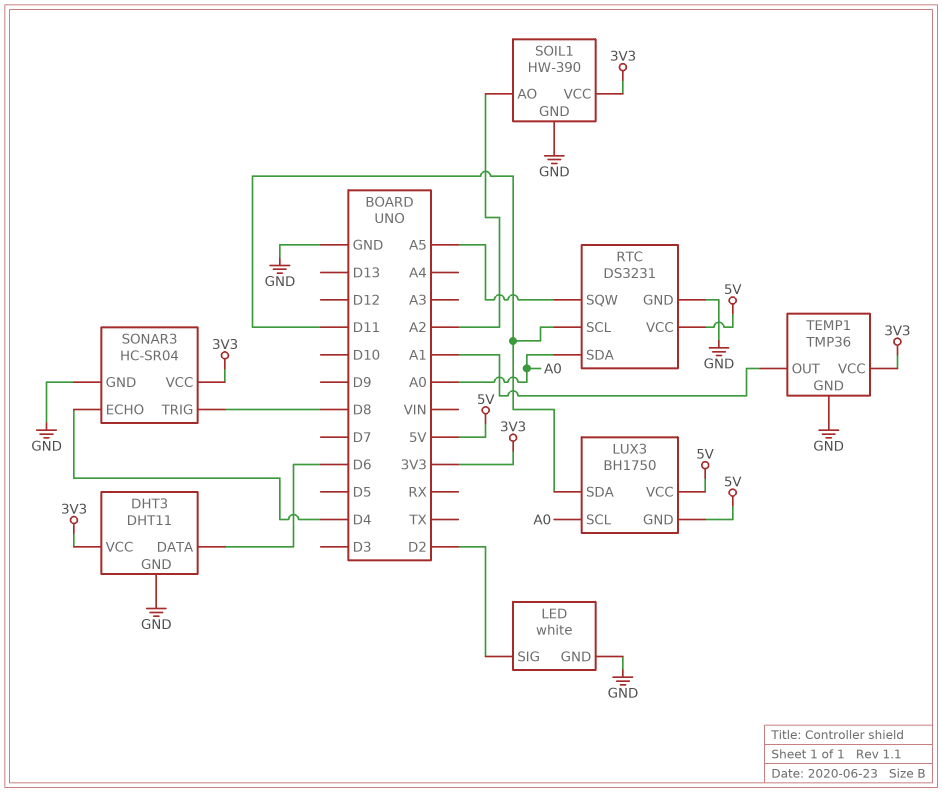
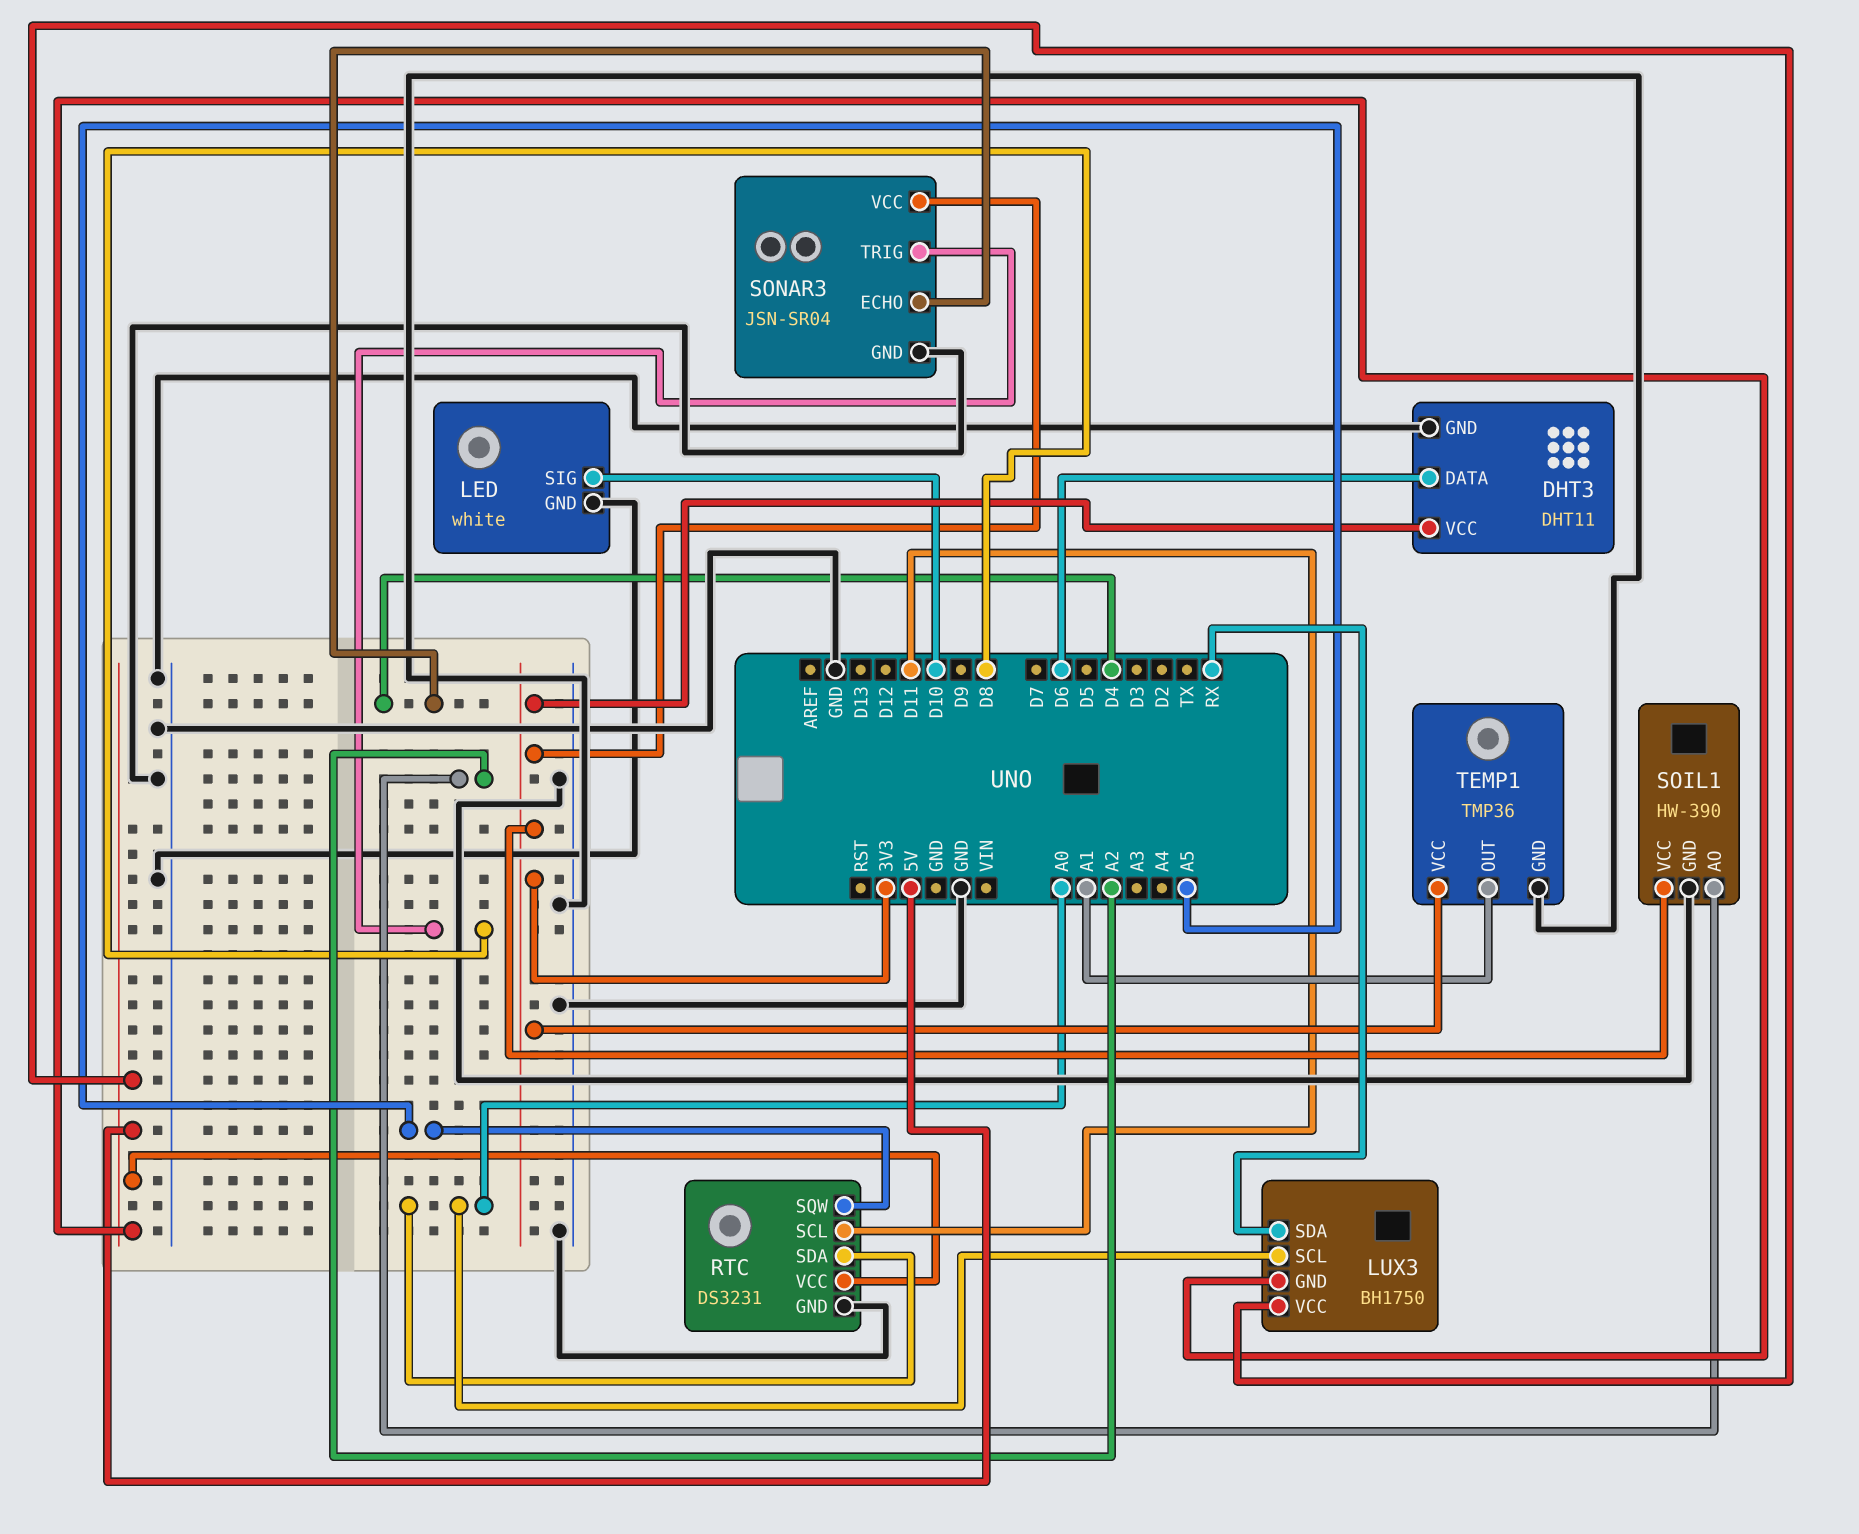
LED pin SIG: D2 -> D10
LUX3 pin SDA: D11 -> RX
SONAR3: HC-SR04 -> JSN-SR04

